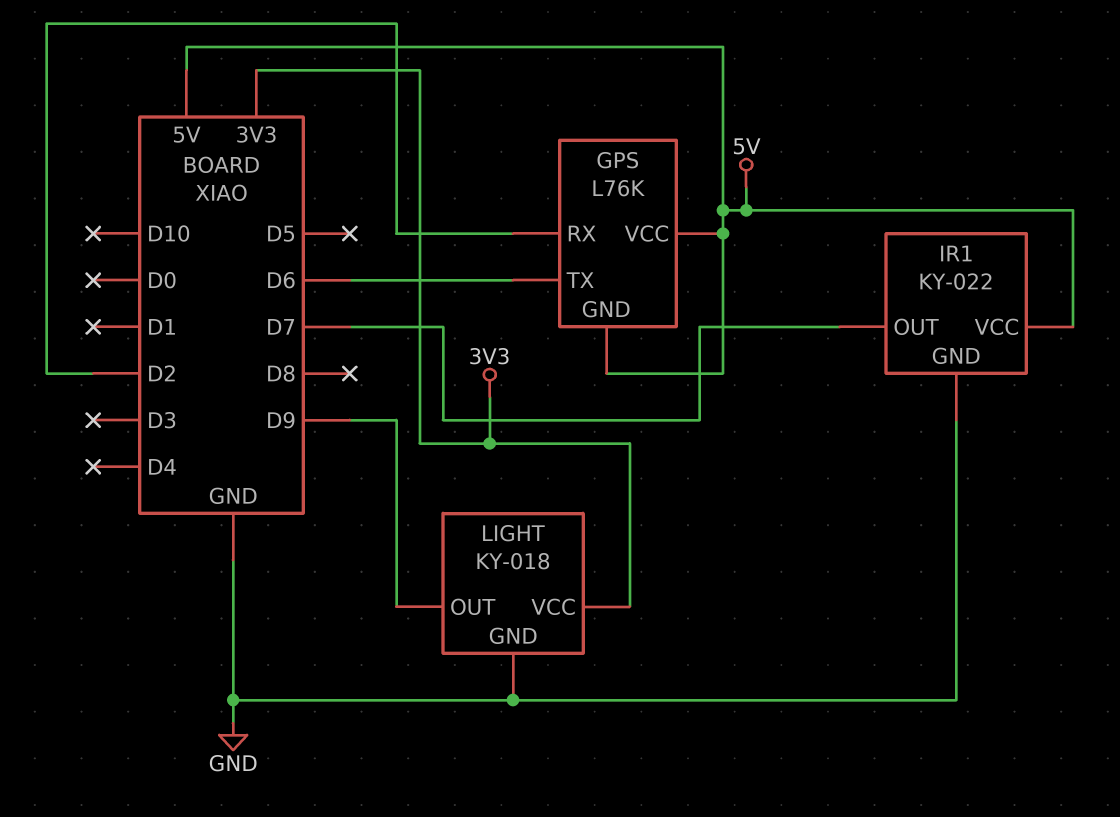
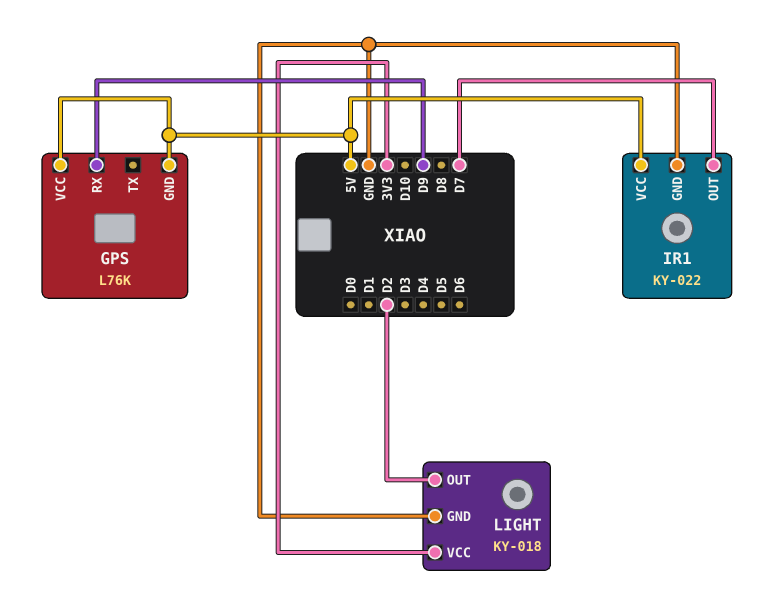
GPS pin RX: D2 -> D9
GPS pin TX: D6 -> none
LIGHT pin OUT: D9 -> D2

